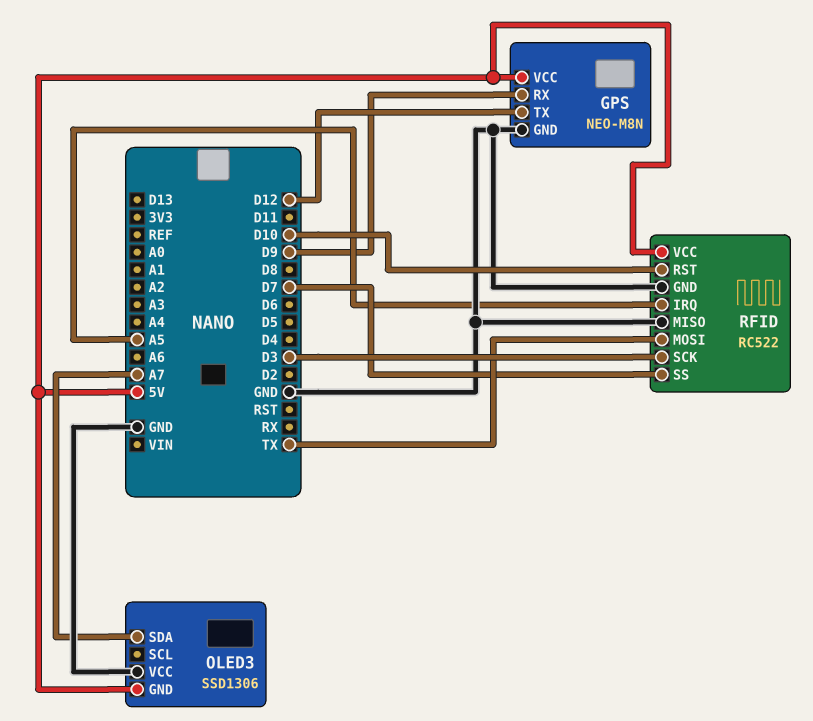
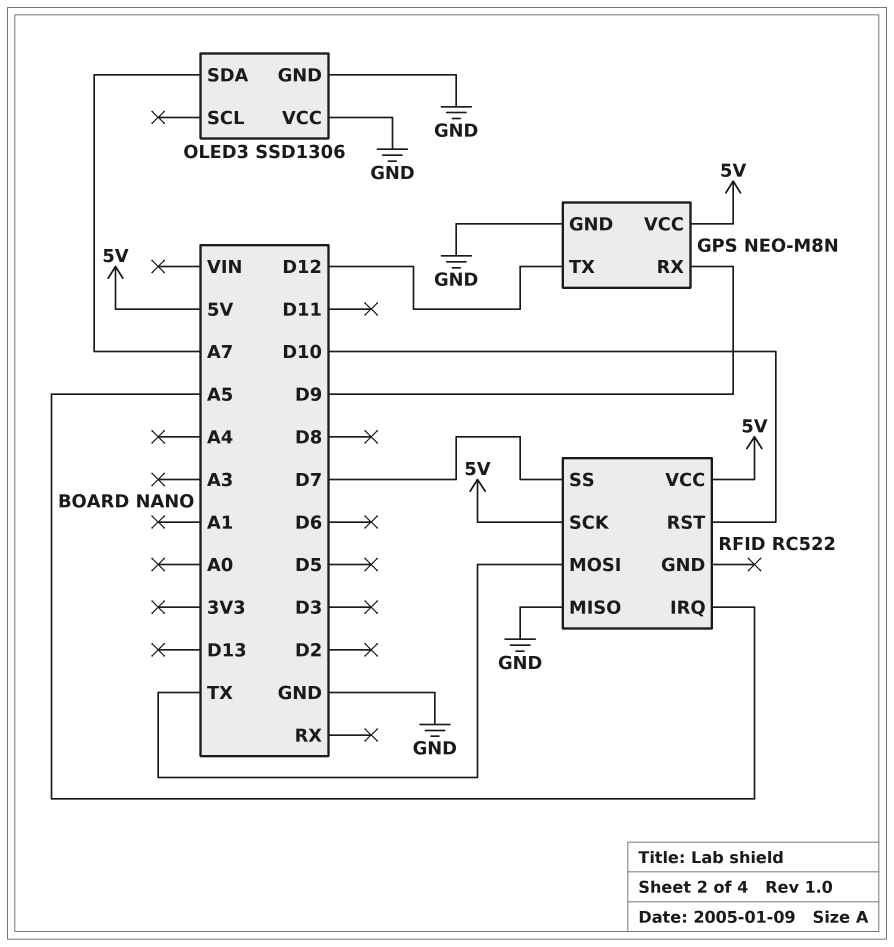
OLED3 pin GND: 5V -> GND
RFID pin GND: GND -> none
RFID pin SCK: D3 -> 5V

